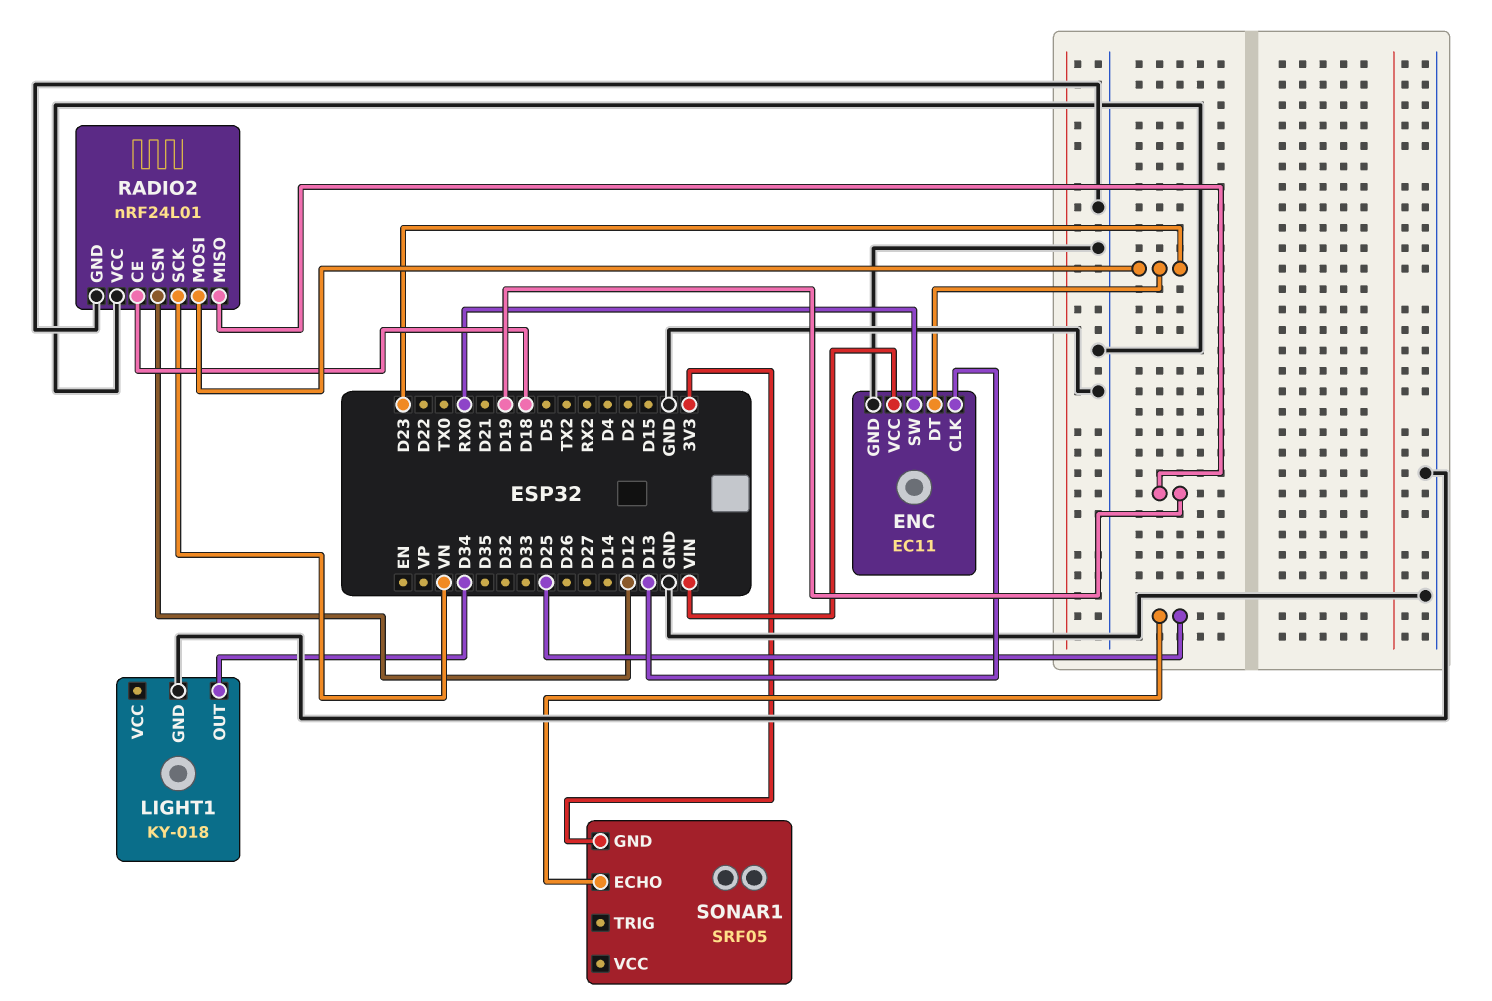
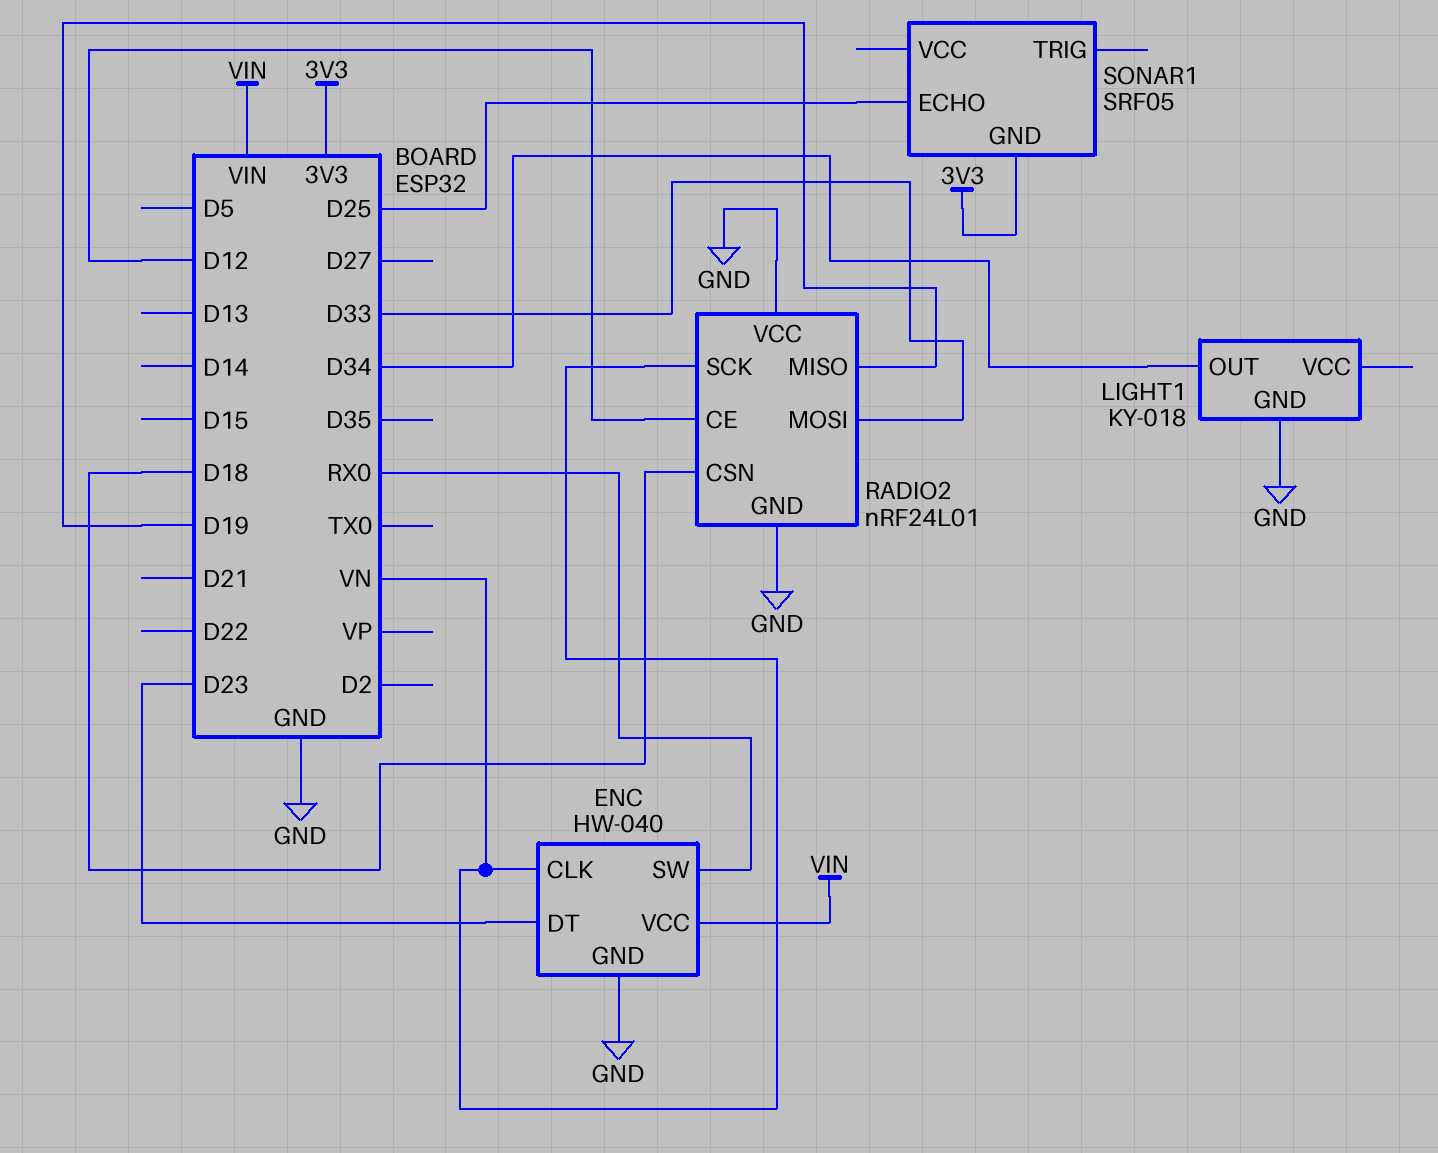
ENC: EC11 -> HW-040
ENC pin CLK: D13 -> VN
RADIO2 pin CE: D18 -> D12
RADIO2 pin CSN: D12 -> D18
RADIO2 pin MOSI: D23 -> D33

